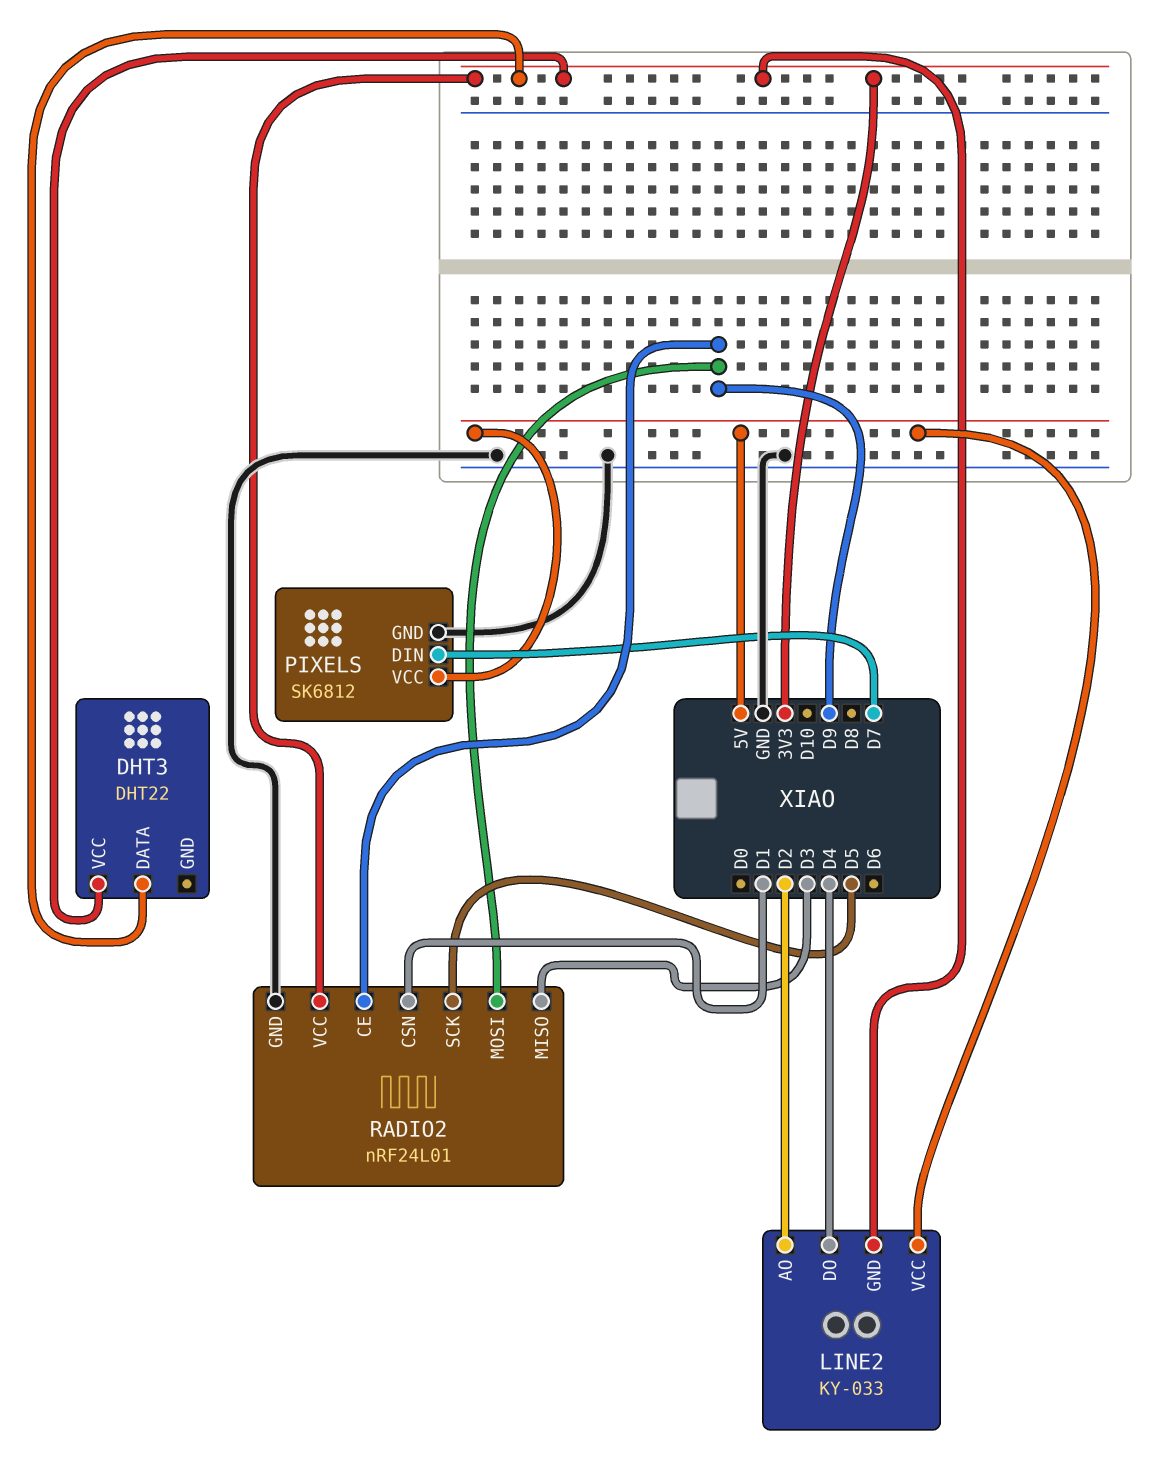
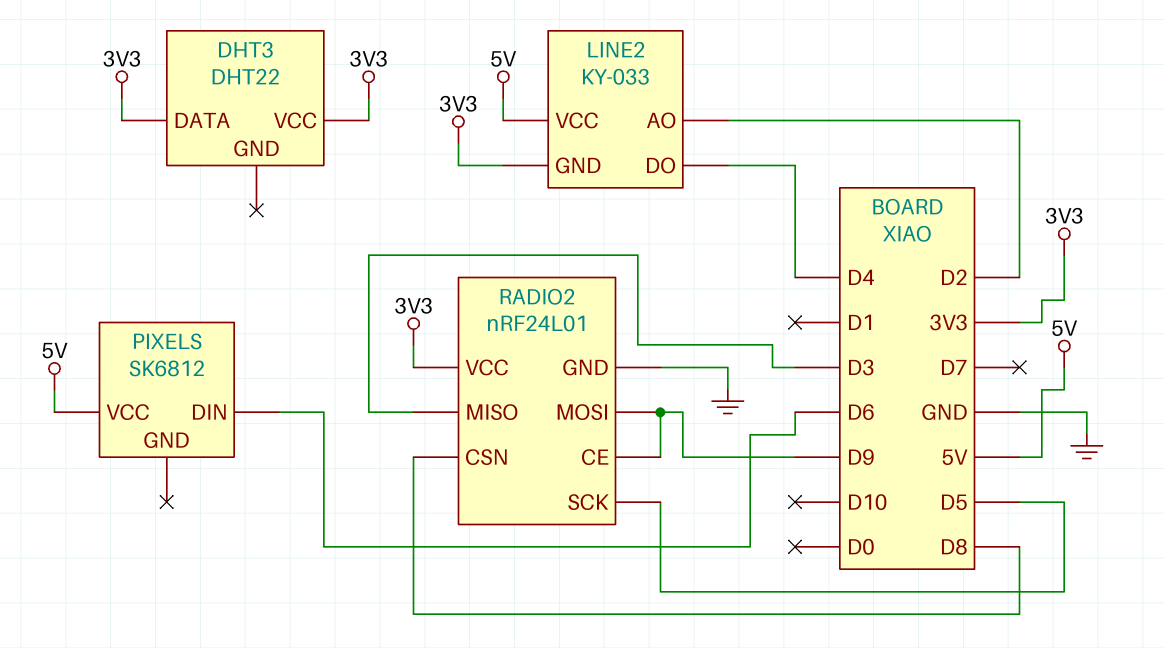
PIXELS pin DIN: D7 -> D6
PIXELS pin GND: GND -> none
RADIO2 pin CSN: D1 -> D8

